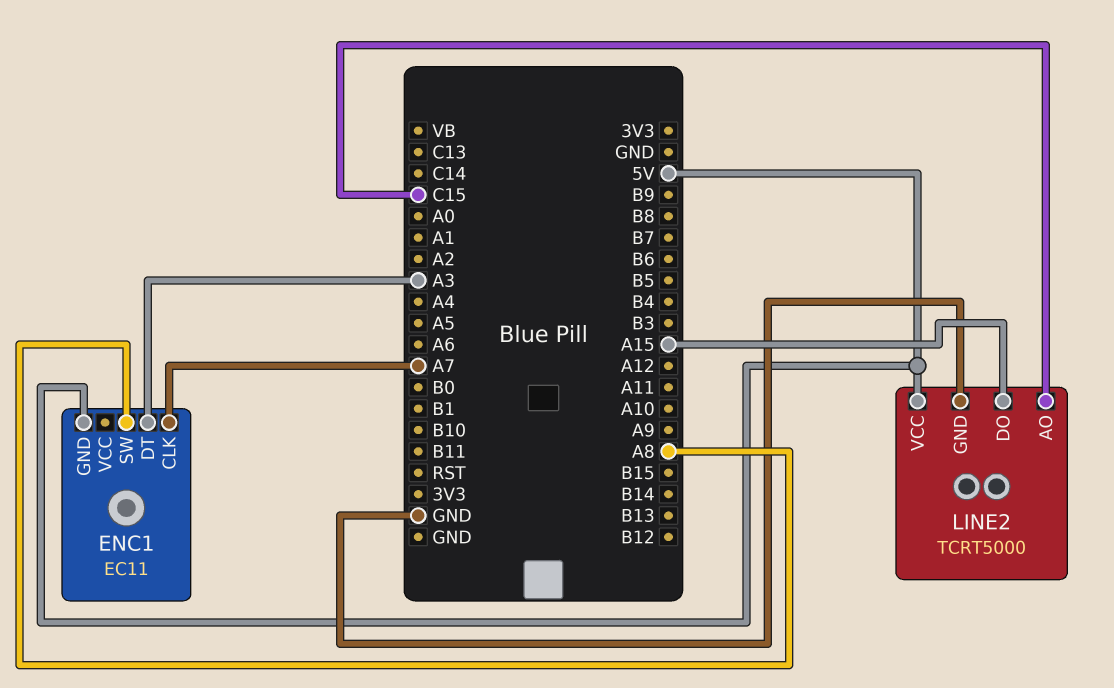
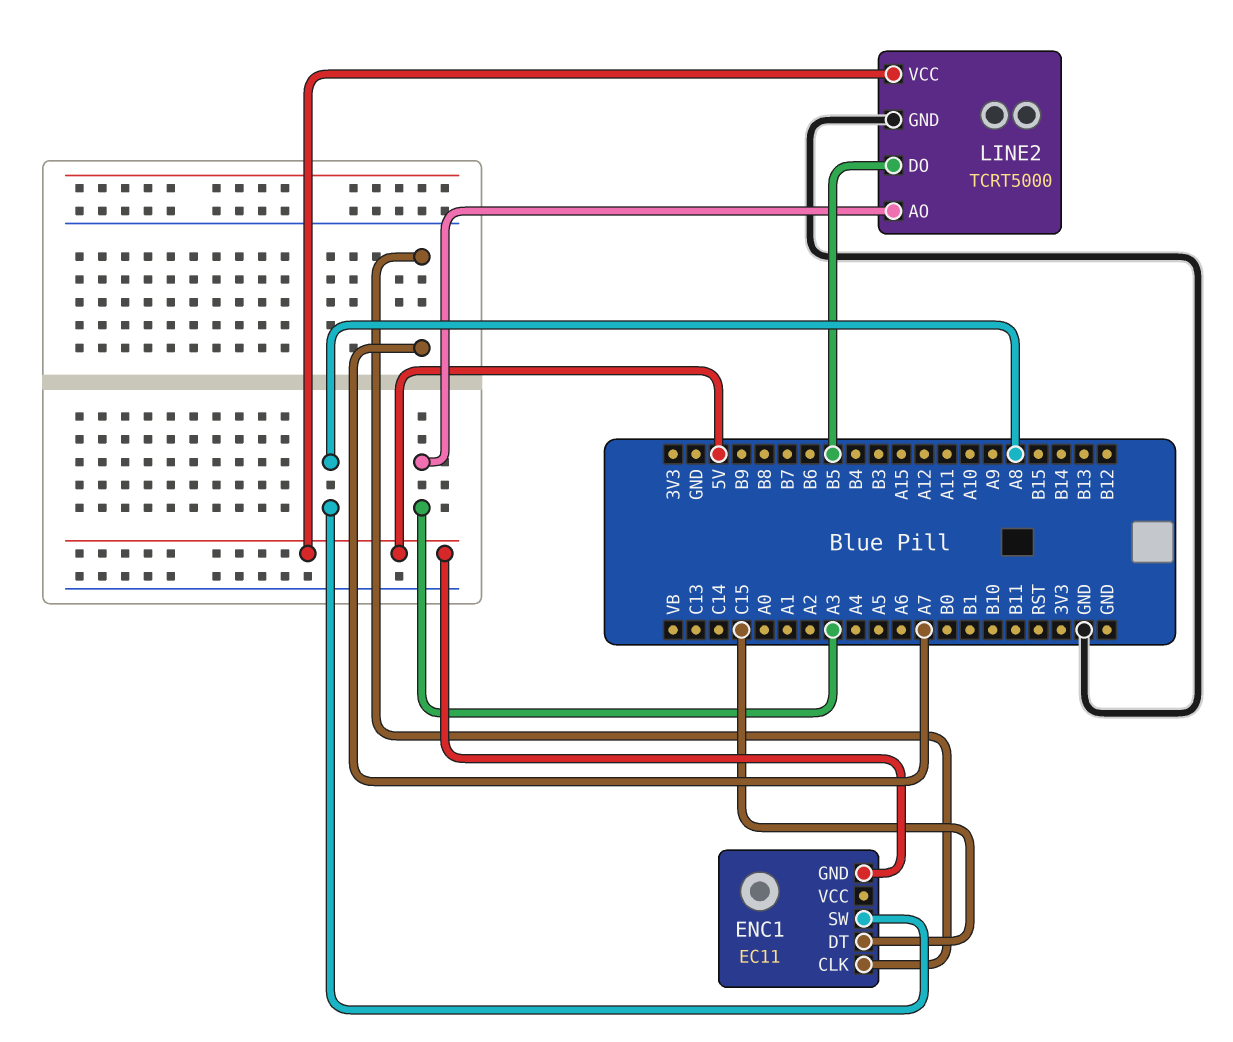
ENC1 pin DT: A3 -> C15
LINE2 pin AO: C15 -> A3
LINE2 pin DO: A15 -> B5

